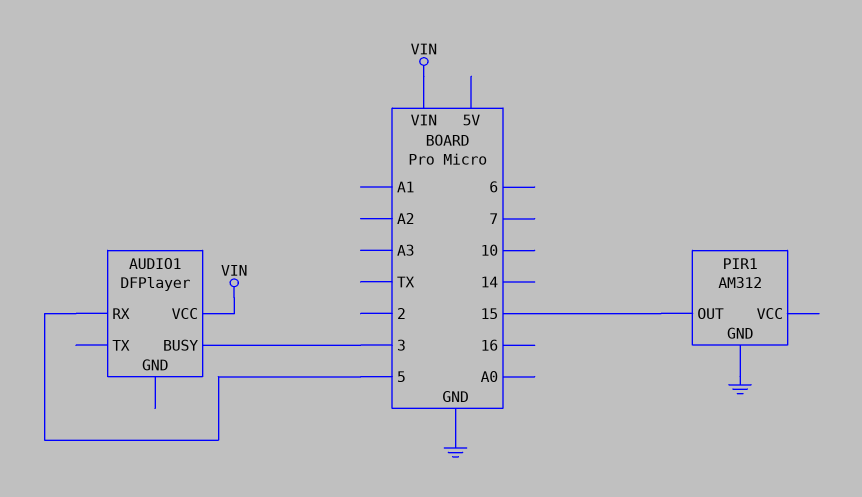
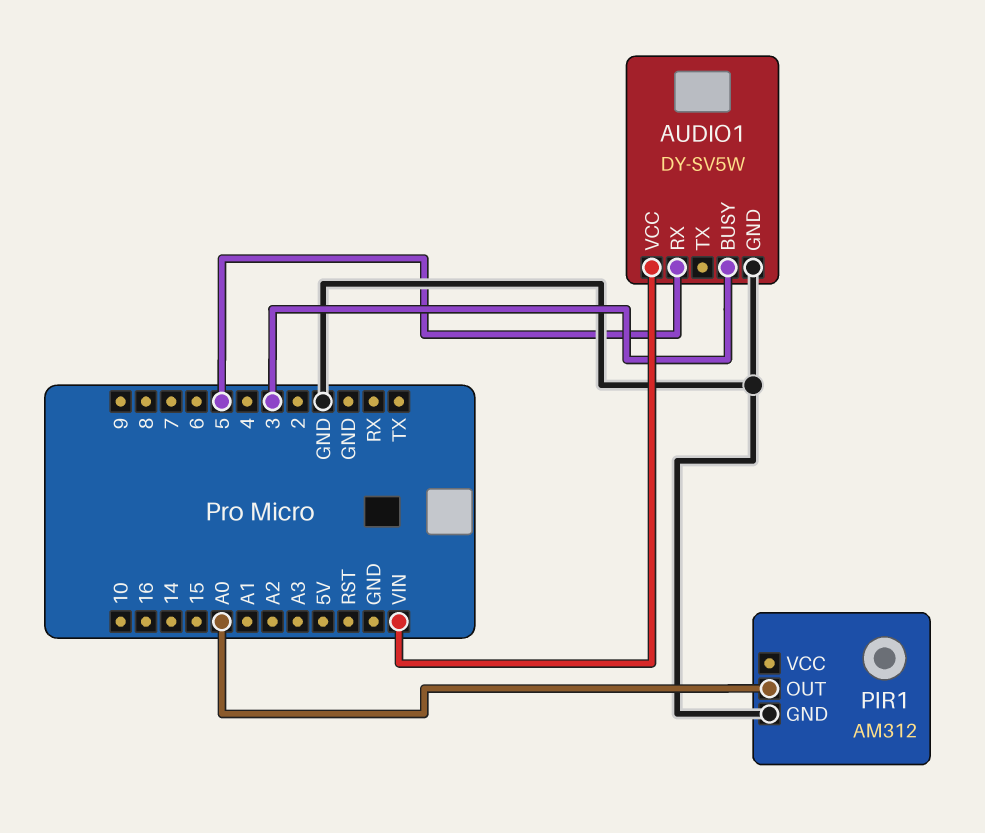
AUDIO1: DFPlayer -> DY-SV5W
AUDIO1 pin GND: none -> GND
PIR1 pin OUT: 15 -> A0

